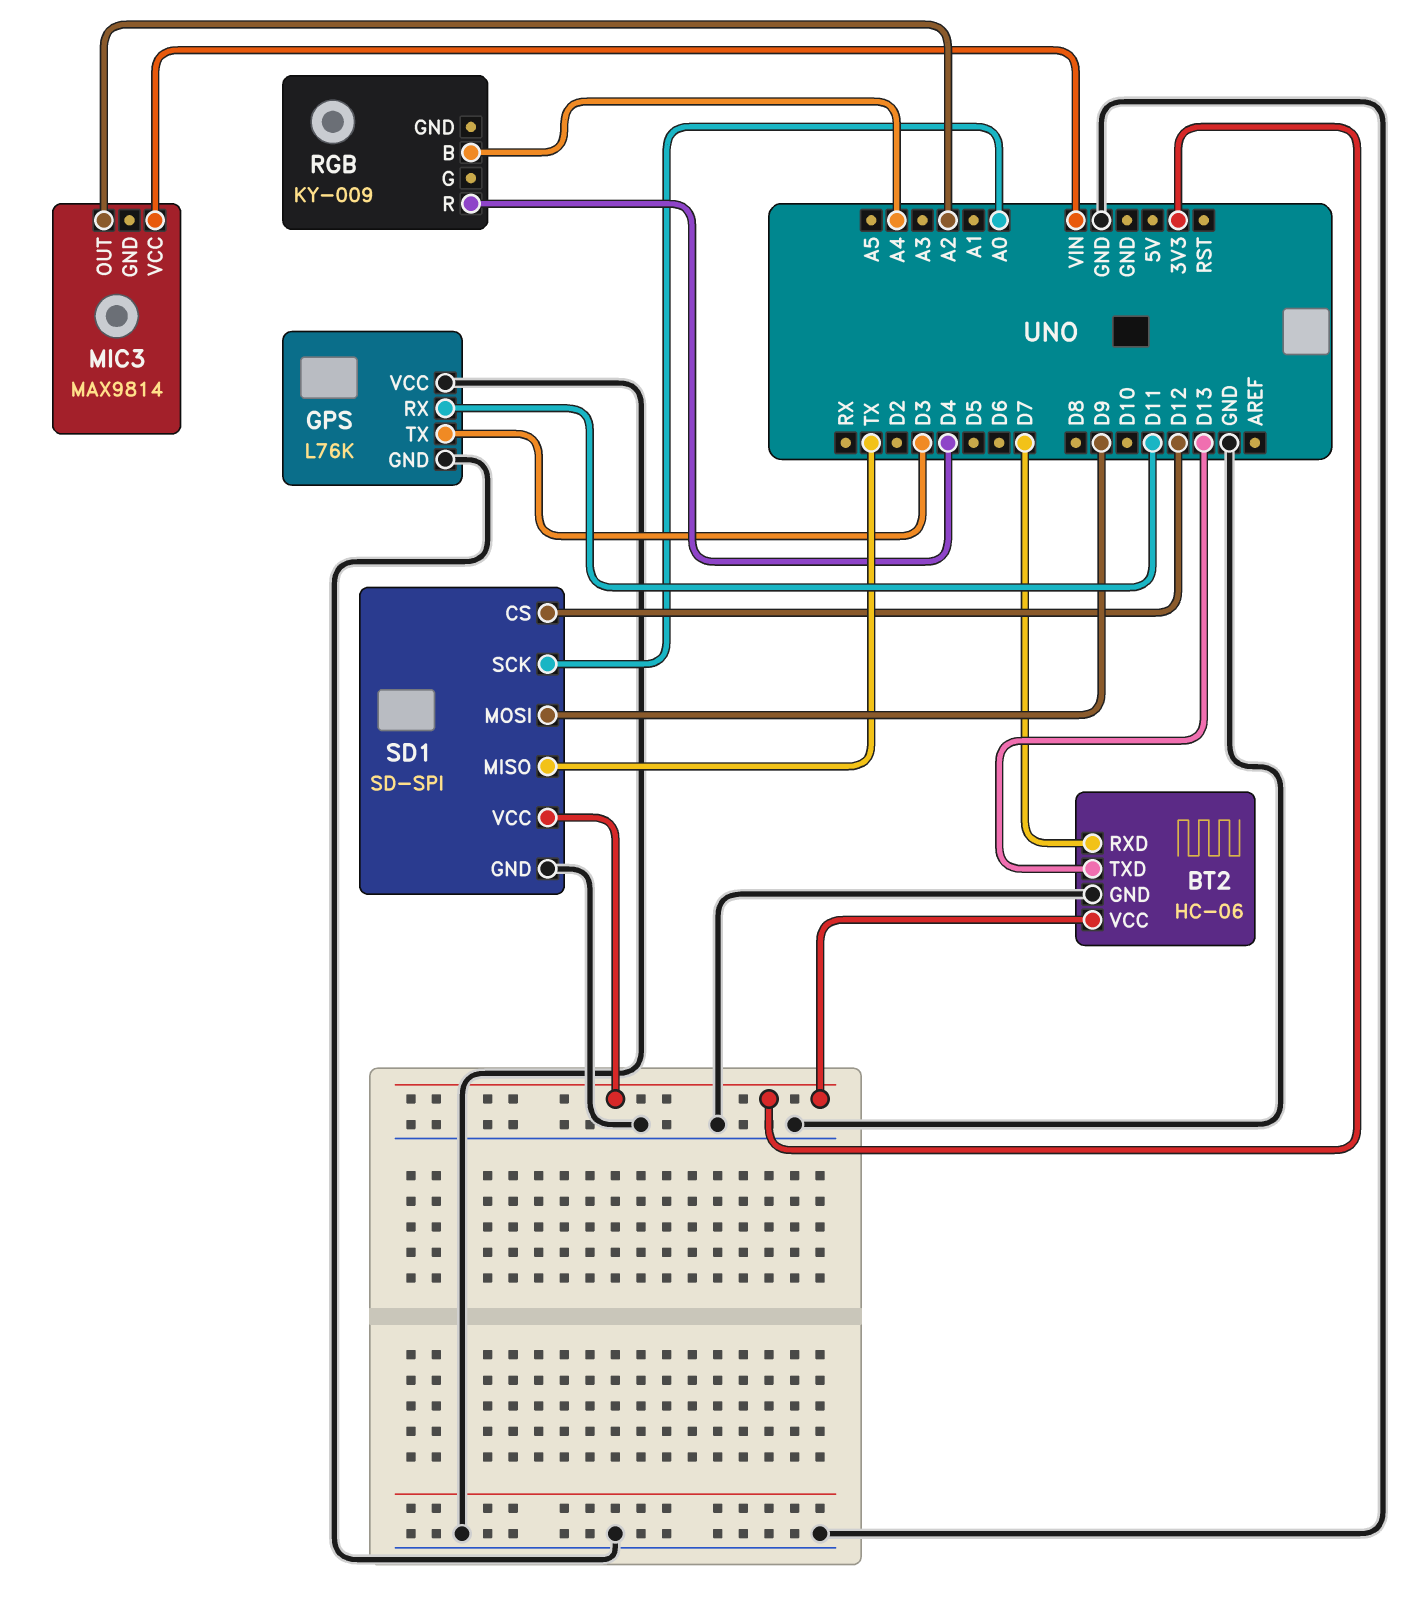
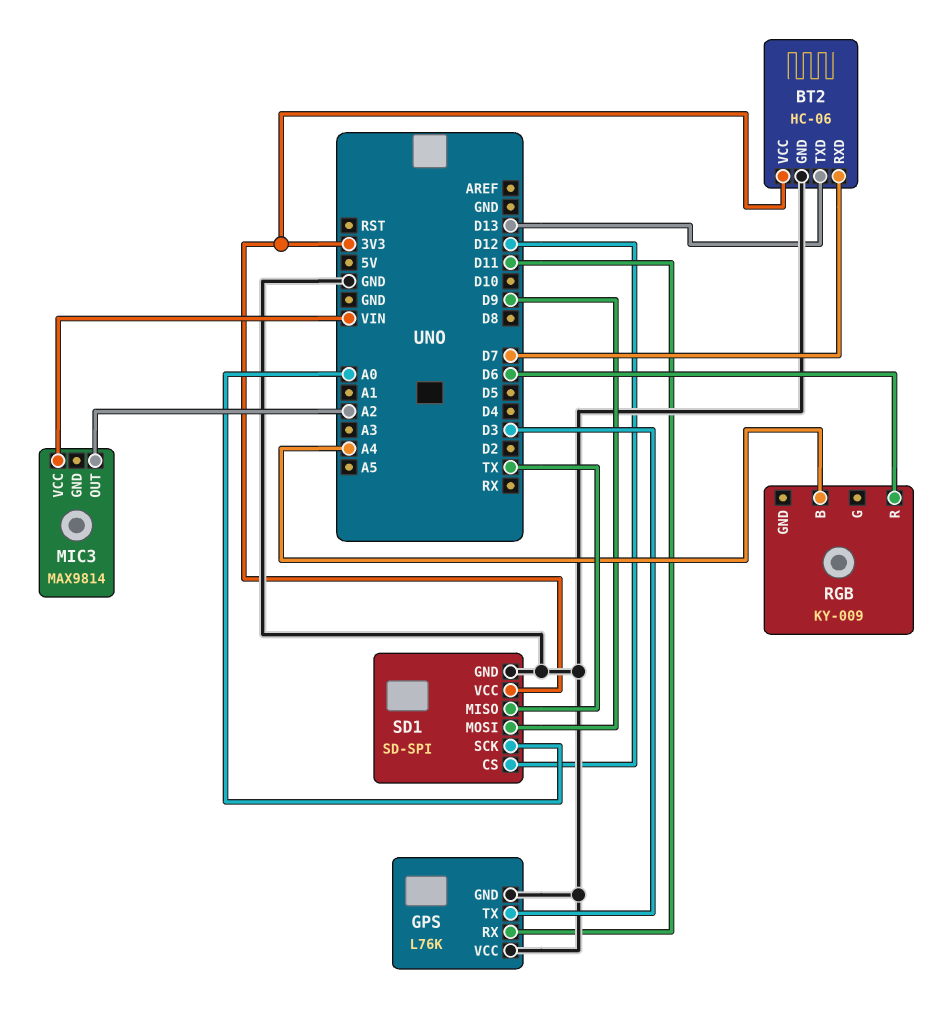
RGB pin R: D4 -> D6

